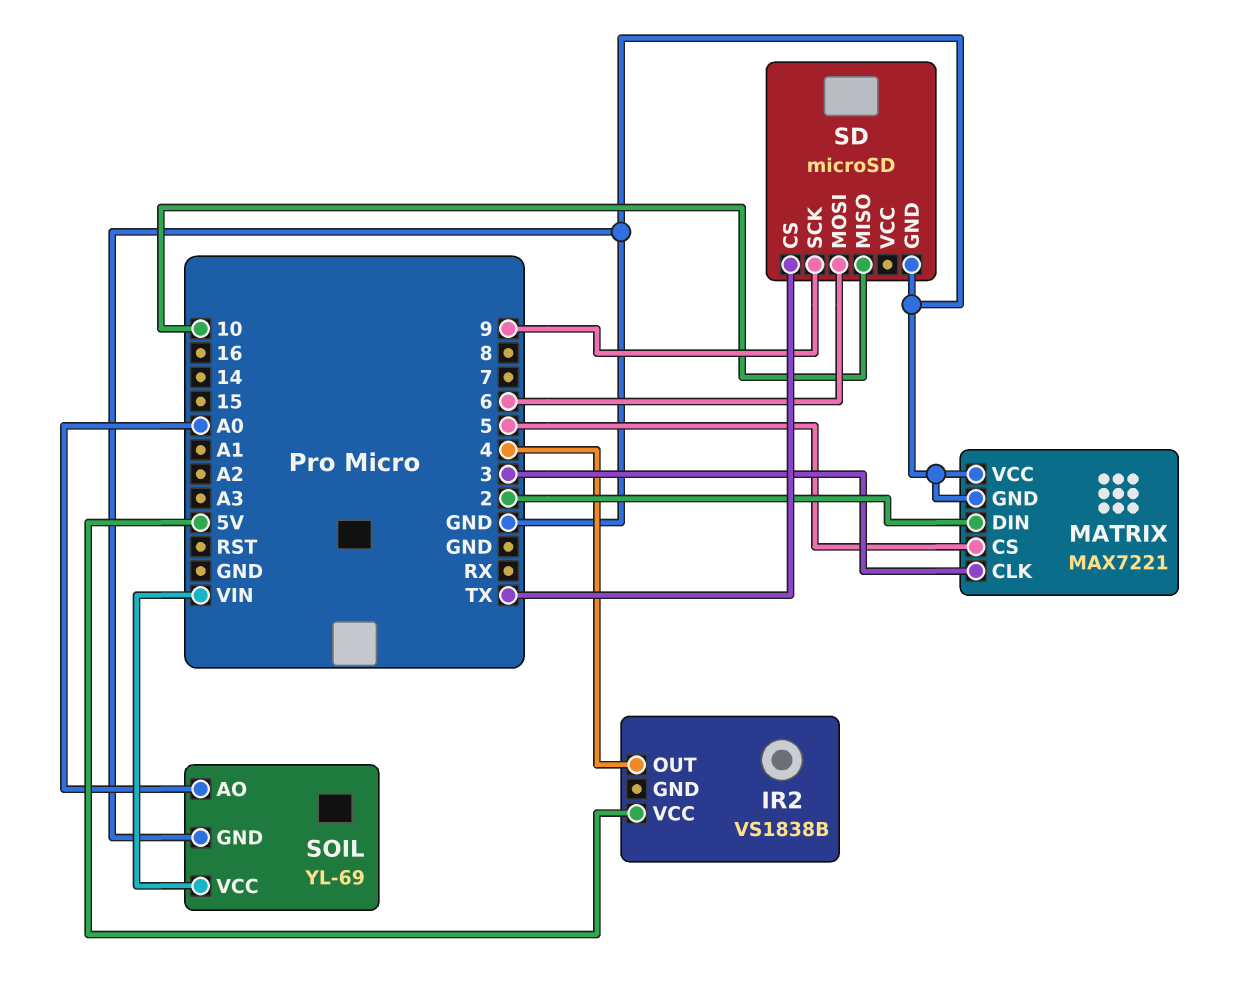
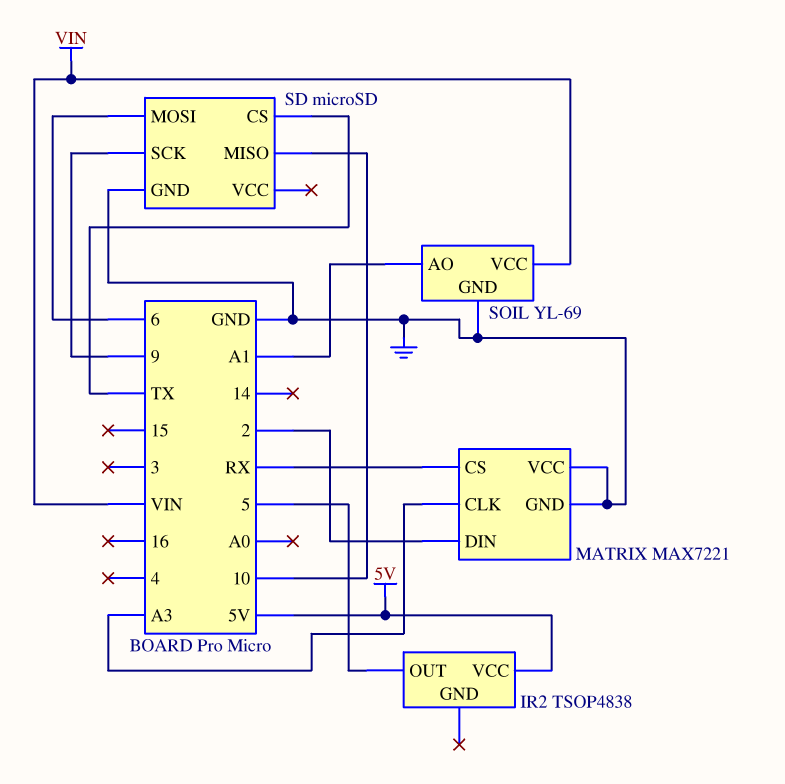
IR2: VS1838B -> TSOP4838
IR2 pin OUT: 4 -> 5
MATRIX pin CLK: 3 -> A3
MATRIX pin CS: 5 -> RX
SOIL pin AO: A0 -> A1

